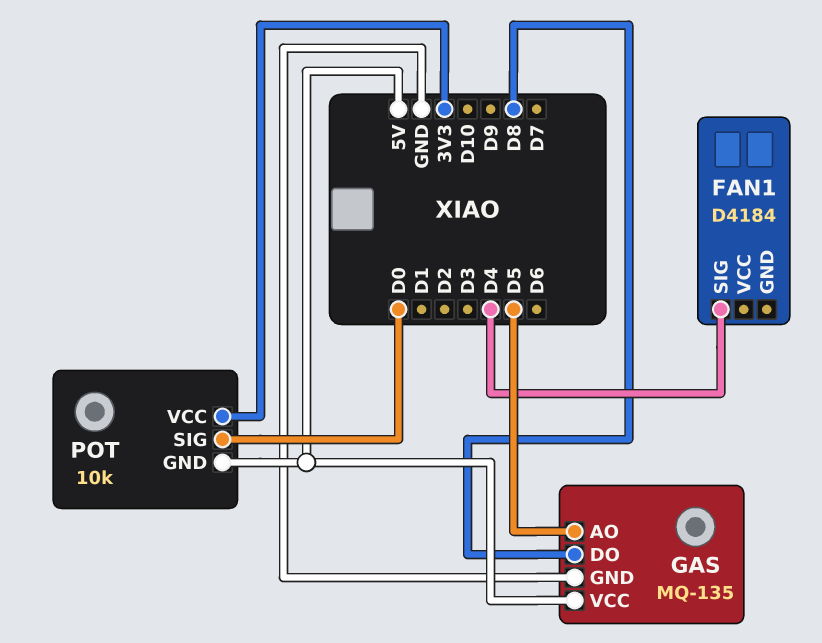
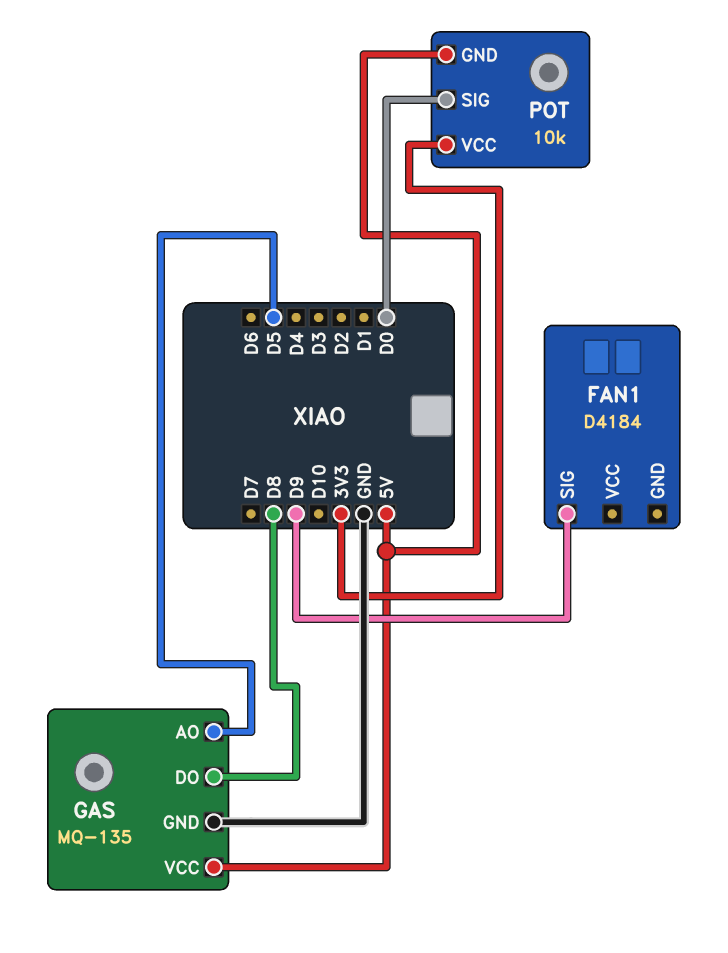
FAN1 pin SIG: D4 -> D9

